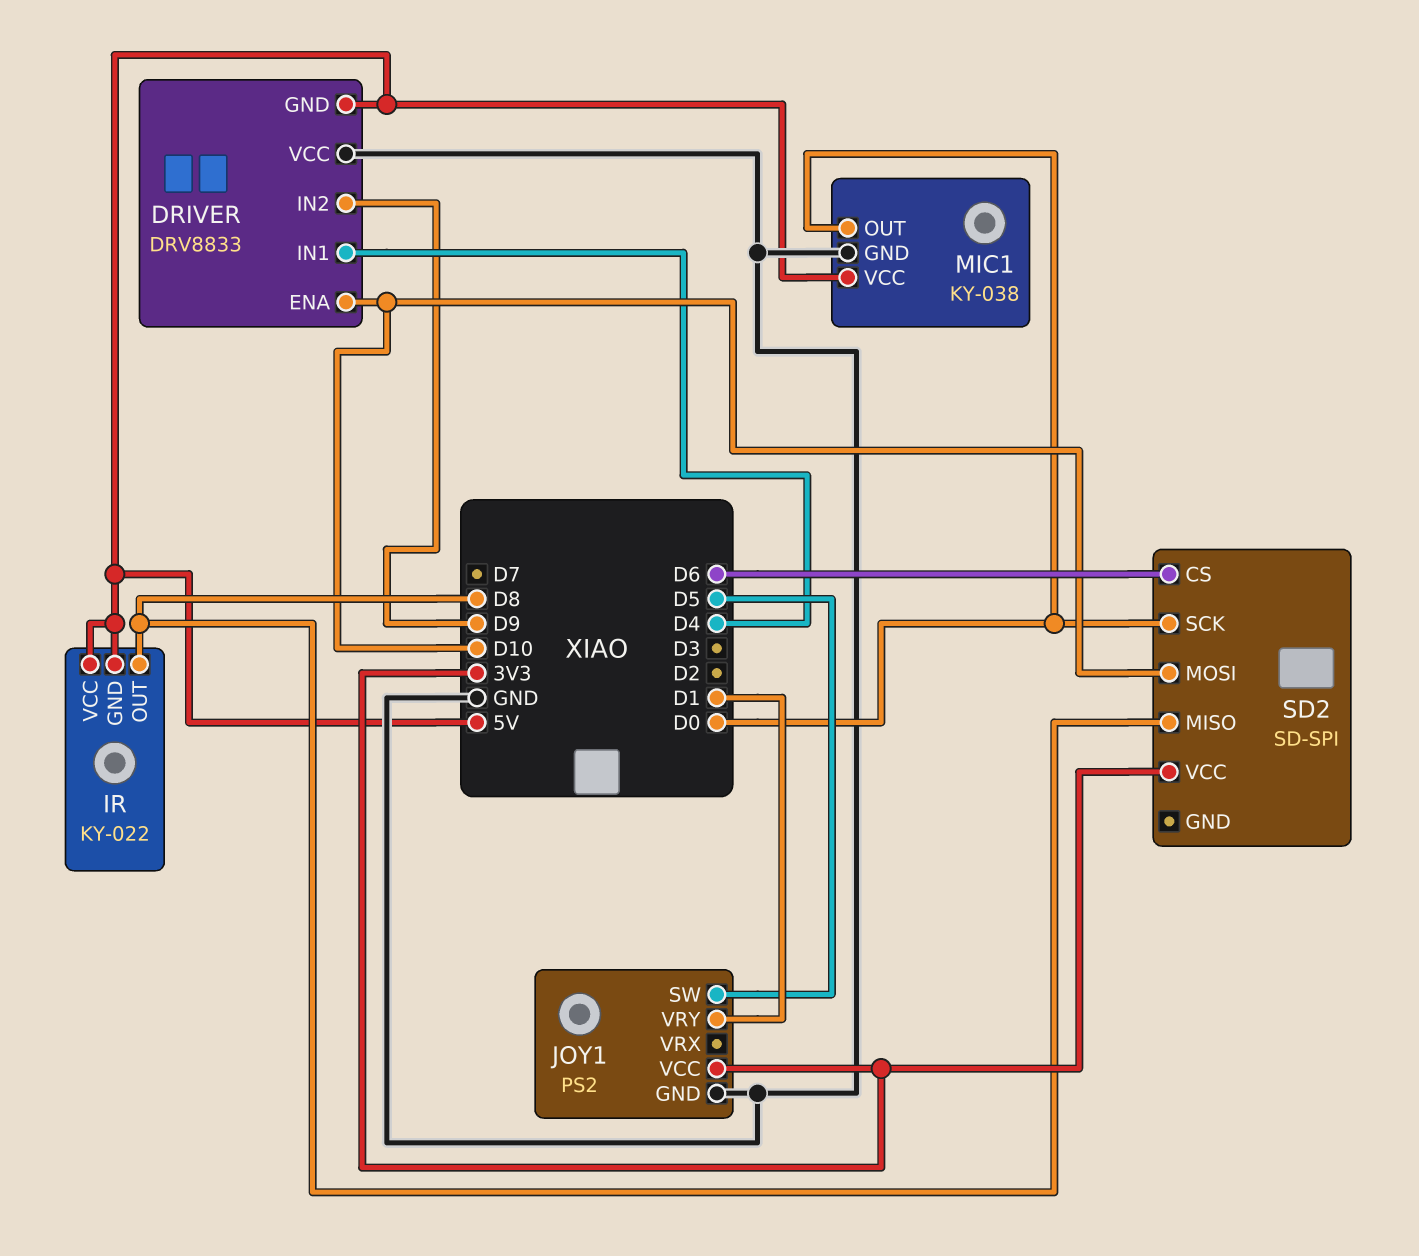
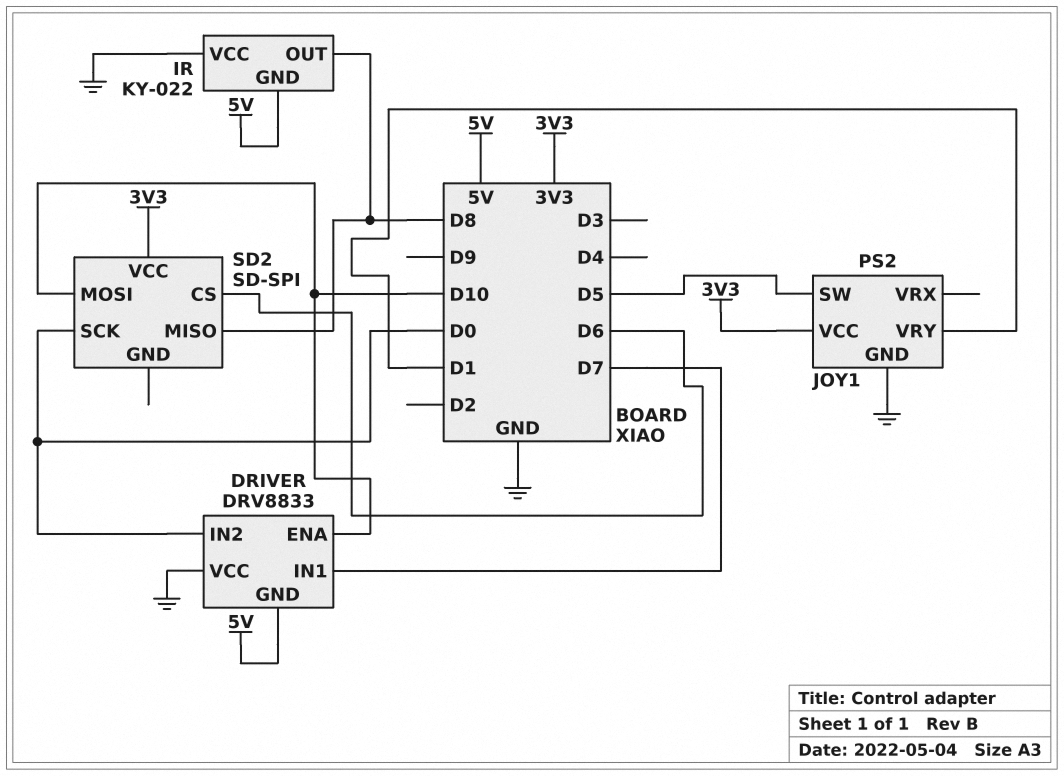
DRIVER pin IN1: D4 -> D7
DRIVER pin IN2: D9 -> D0
IR pin VCC: 5V -> GND
MIC1: KY-038 -> none
MIC1 pin GND: GND -> none
MIC1 pin OUT: D0 -> none
MIC1 pin VCC: 5V -> none

